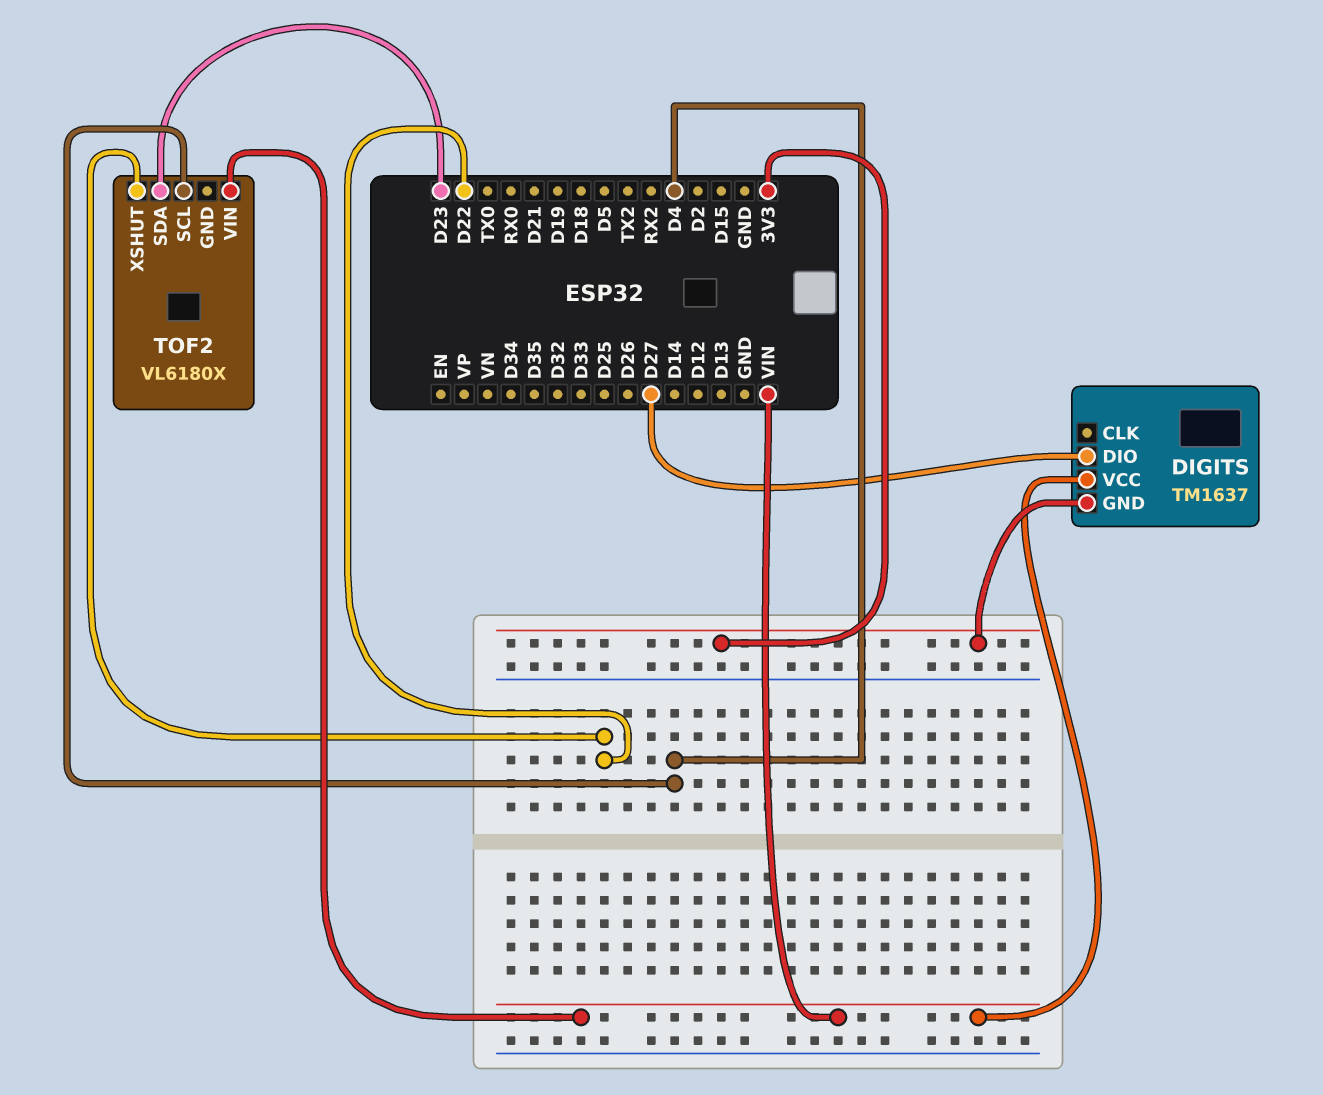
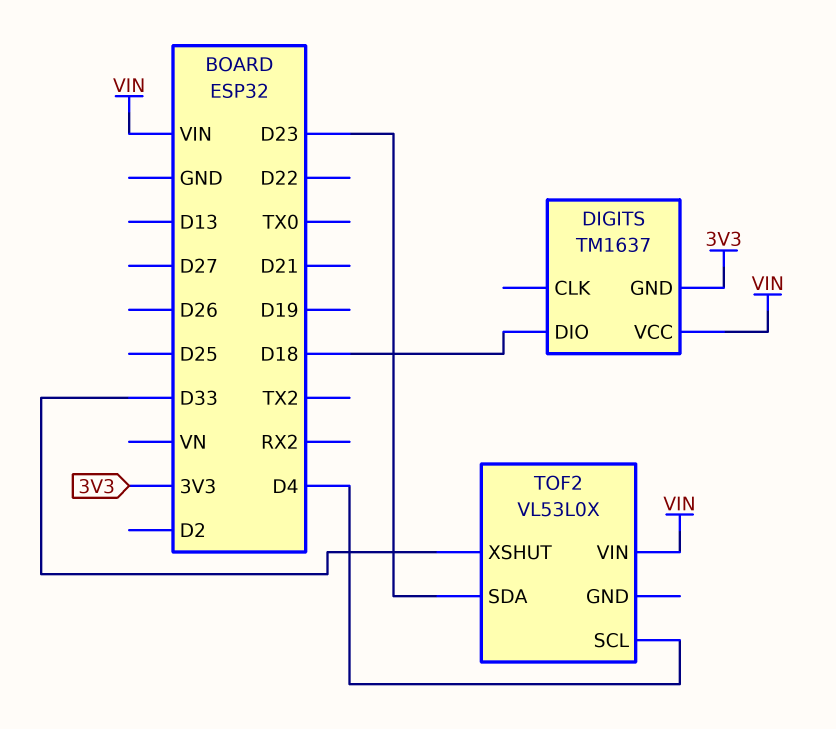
DIGITS pin DIO: D27 -> D18
TOF2: VL6180X -> VL53L0X
TOF2 pin XSHUT: D22 -> D33

